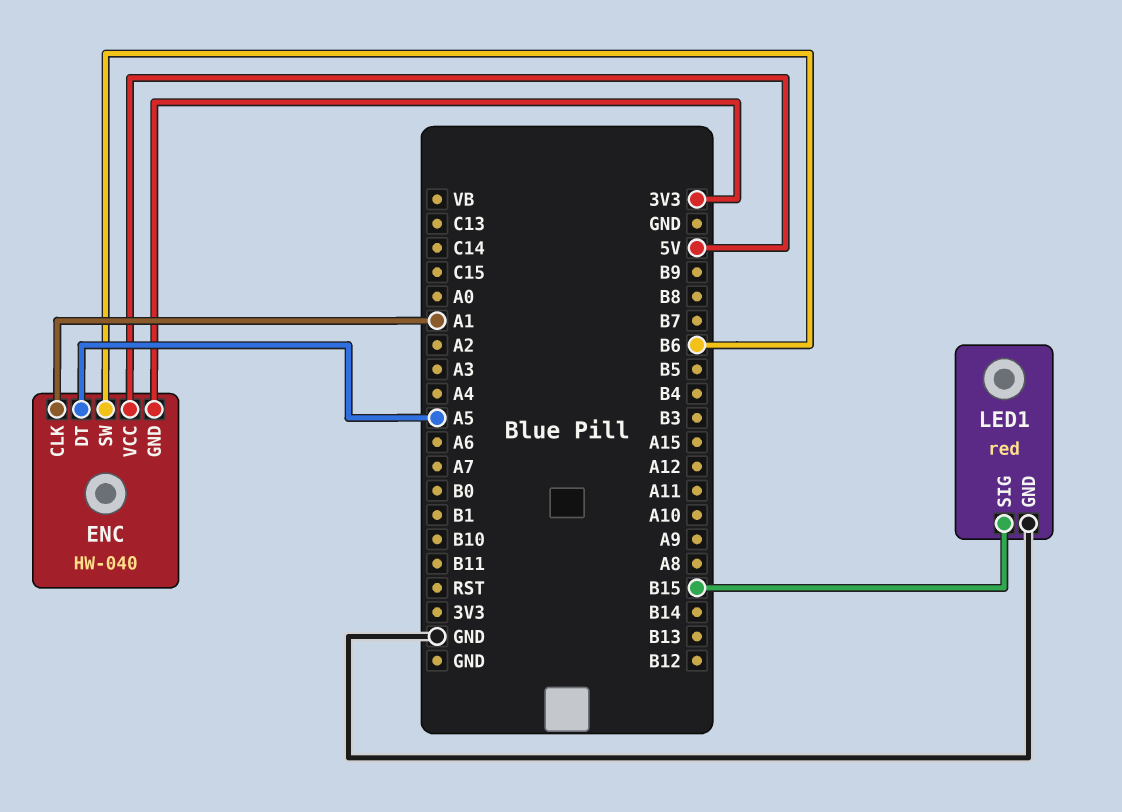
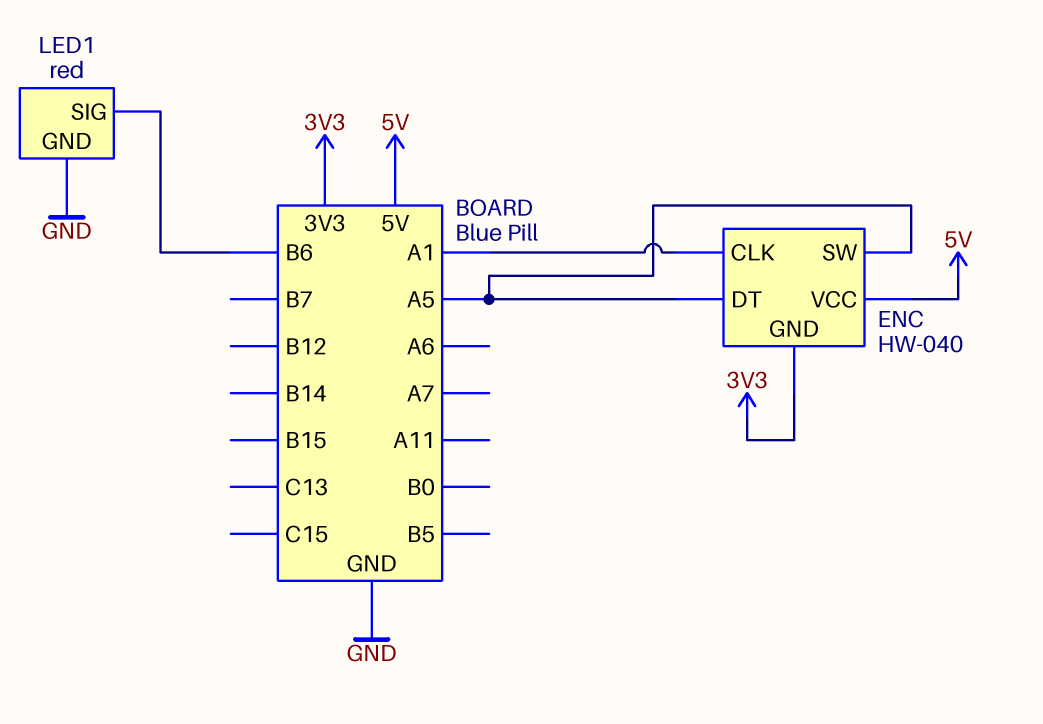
ENC pin SW: B6 -> A5
LED1 pin SIG: B15 -> B6

